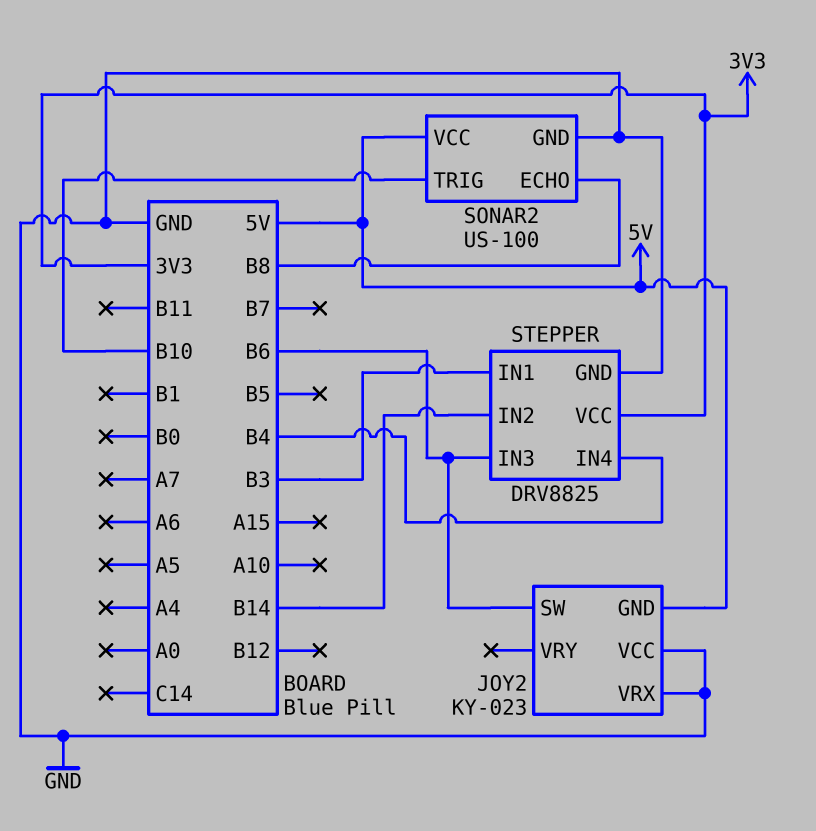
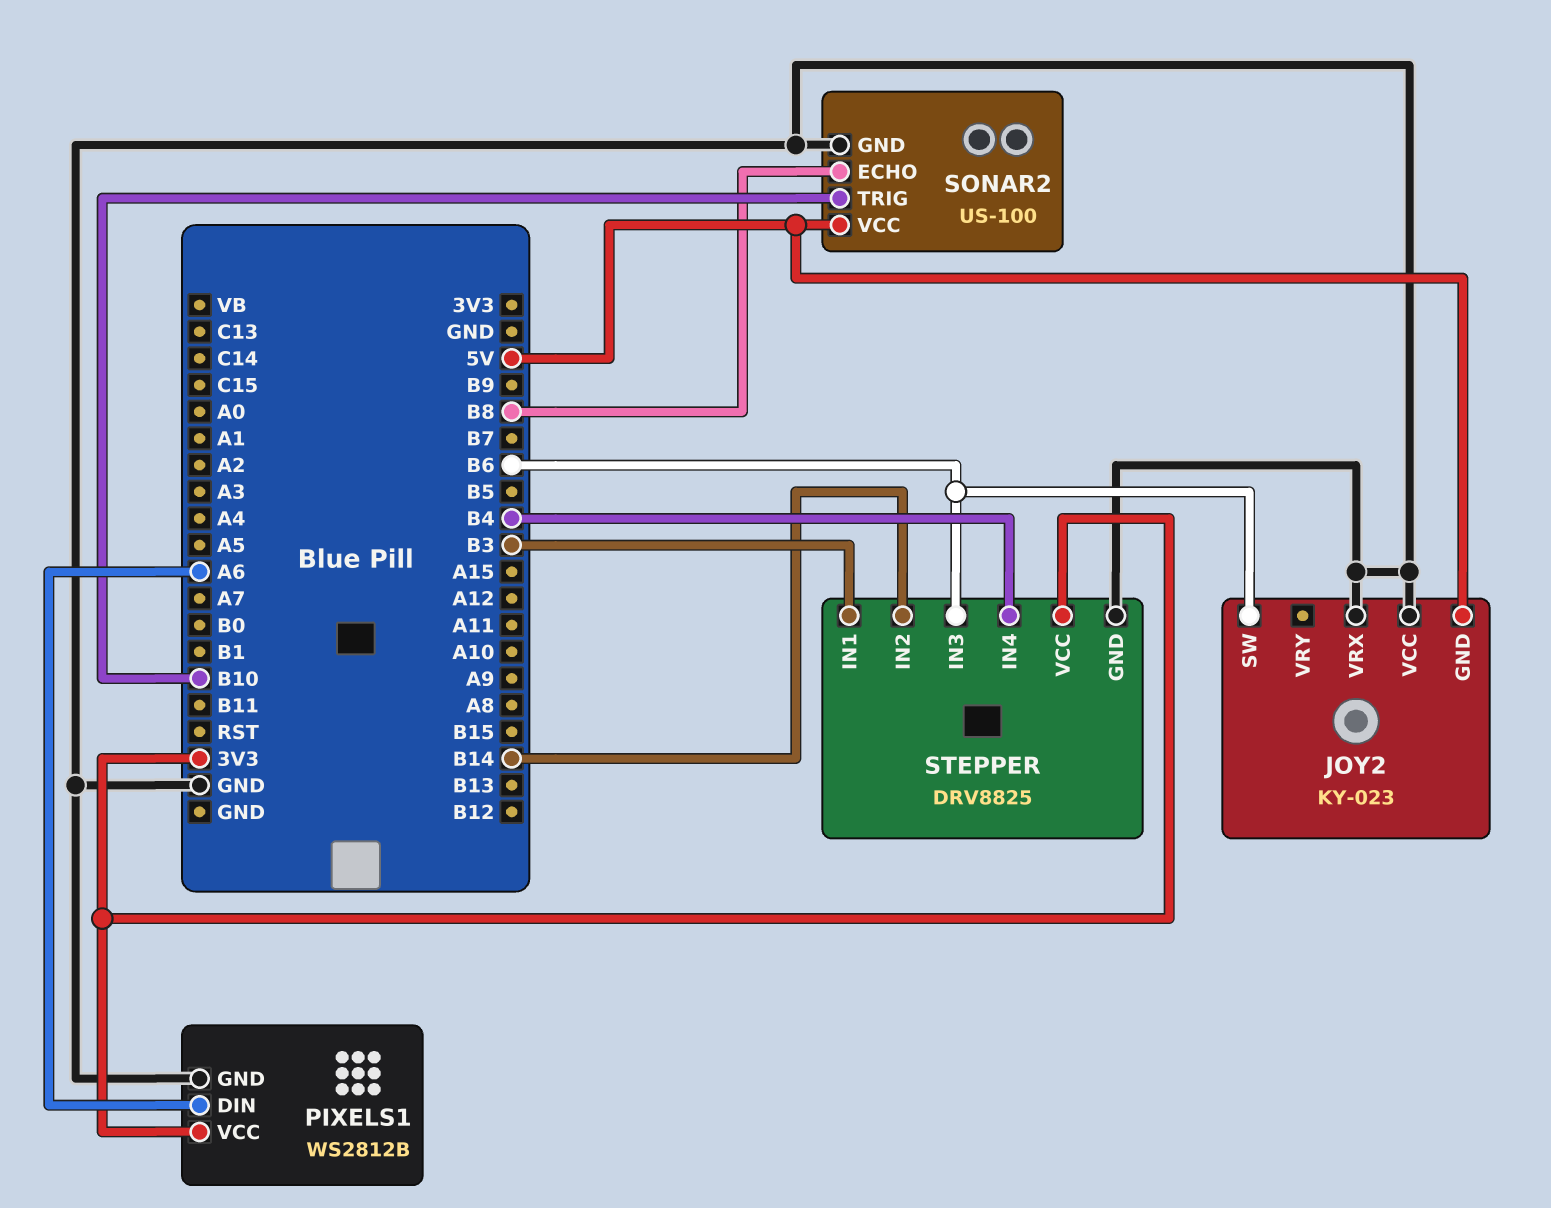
PIXELS1: none -> WS2812B
PIXELS1 pin DIN: none -> A6
PIXELS1 pin GND: none -> GND
PIXELS1 pin VCC: none -> 3V3

